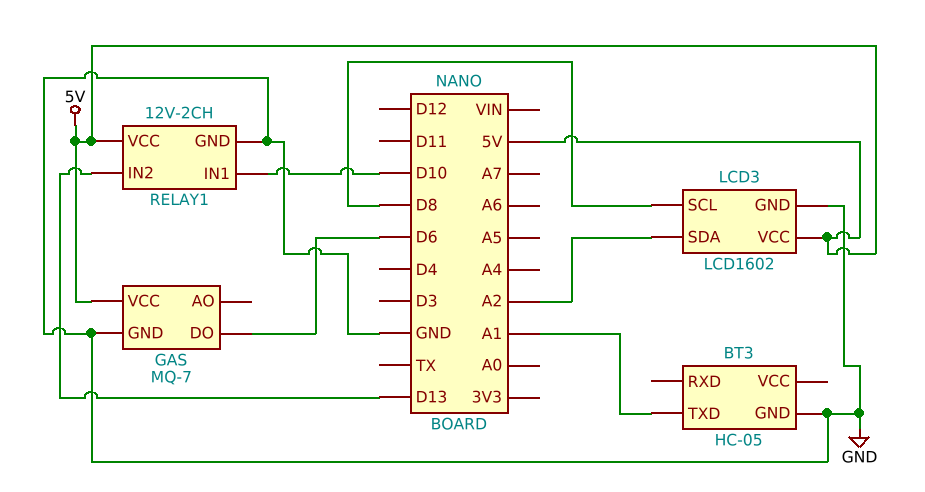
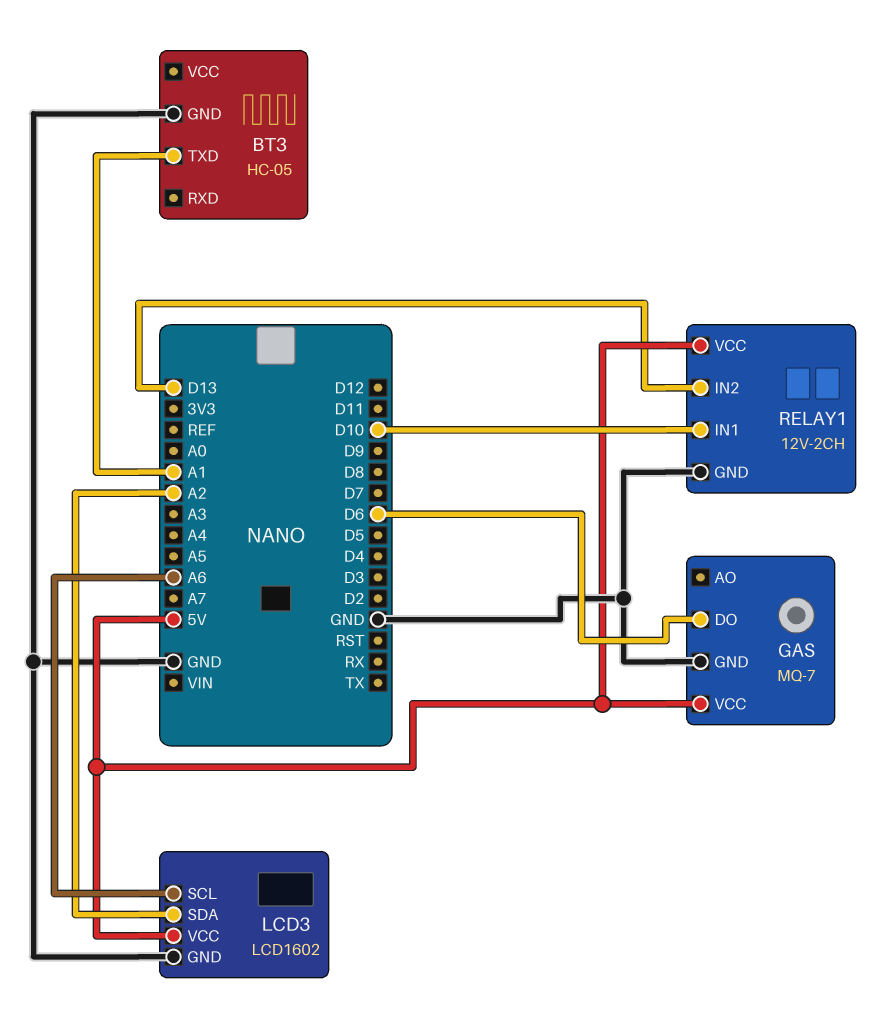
LCD3 pin SCL: D8 -> A6

